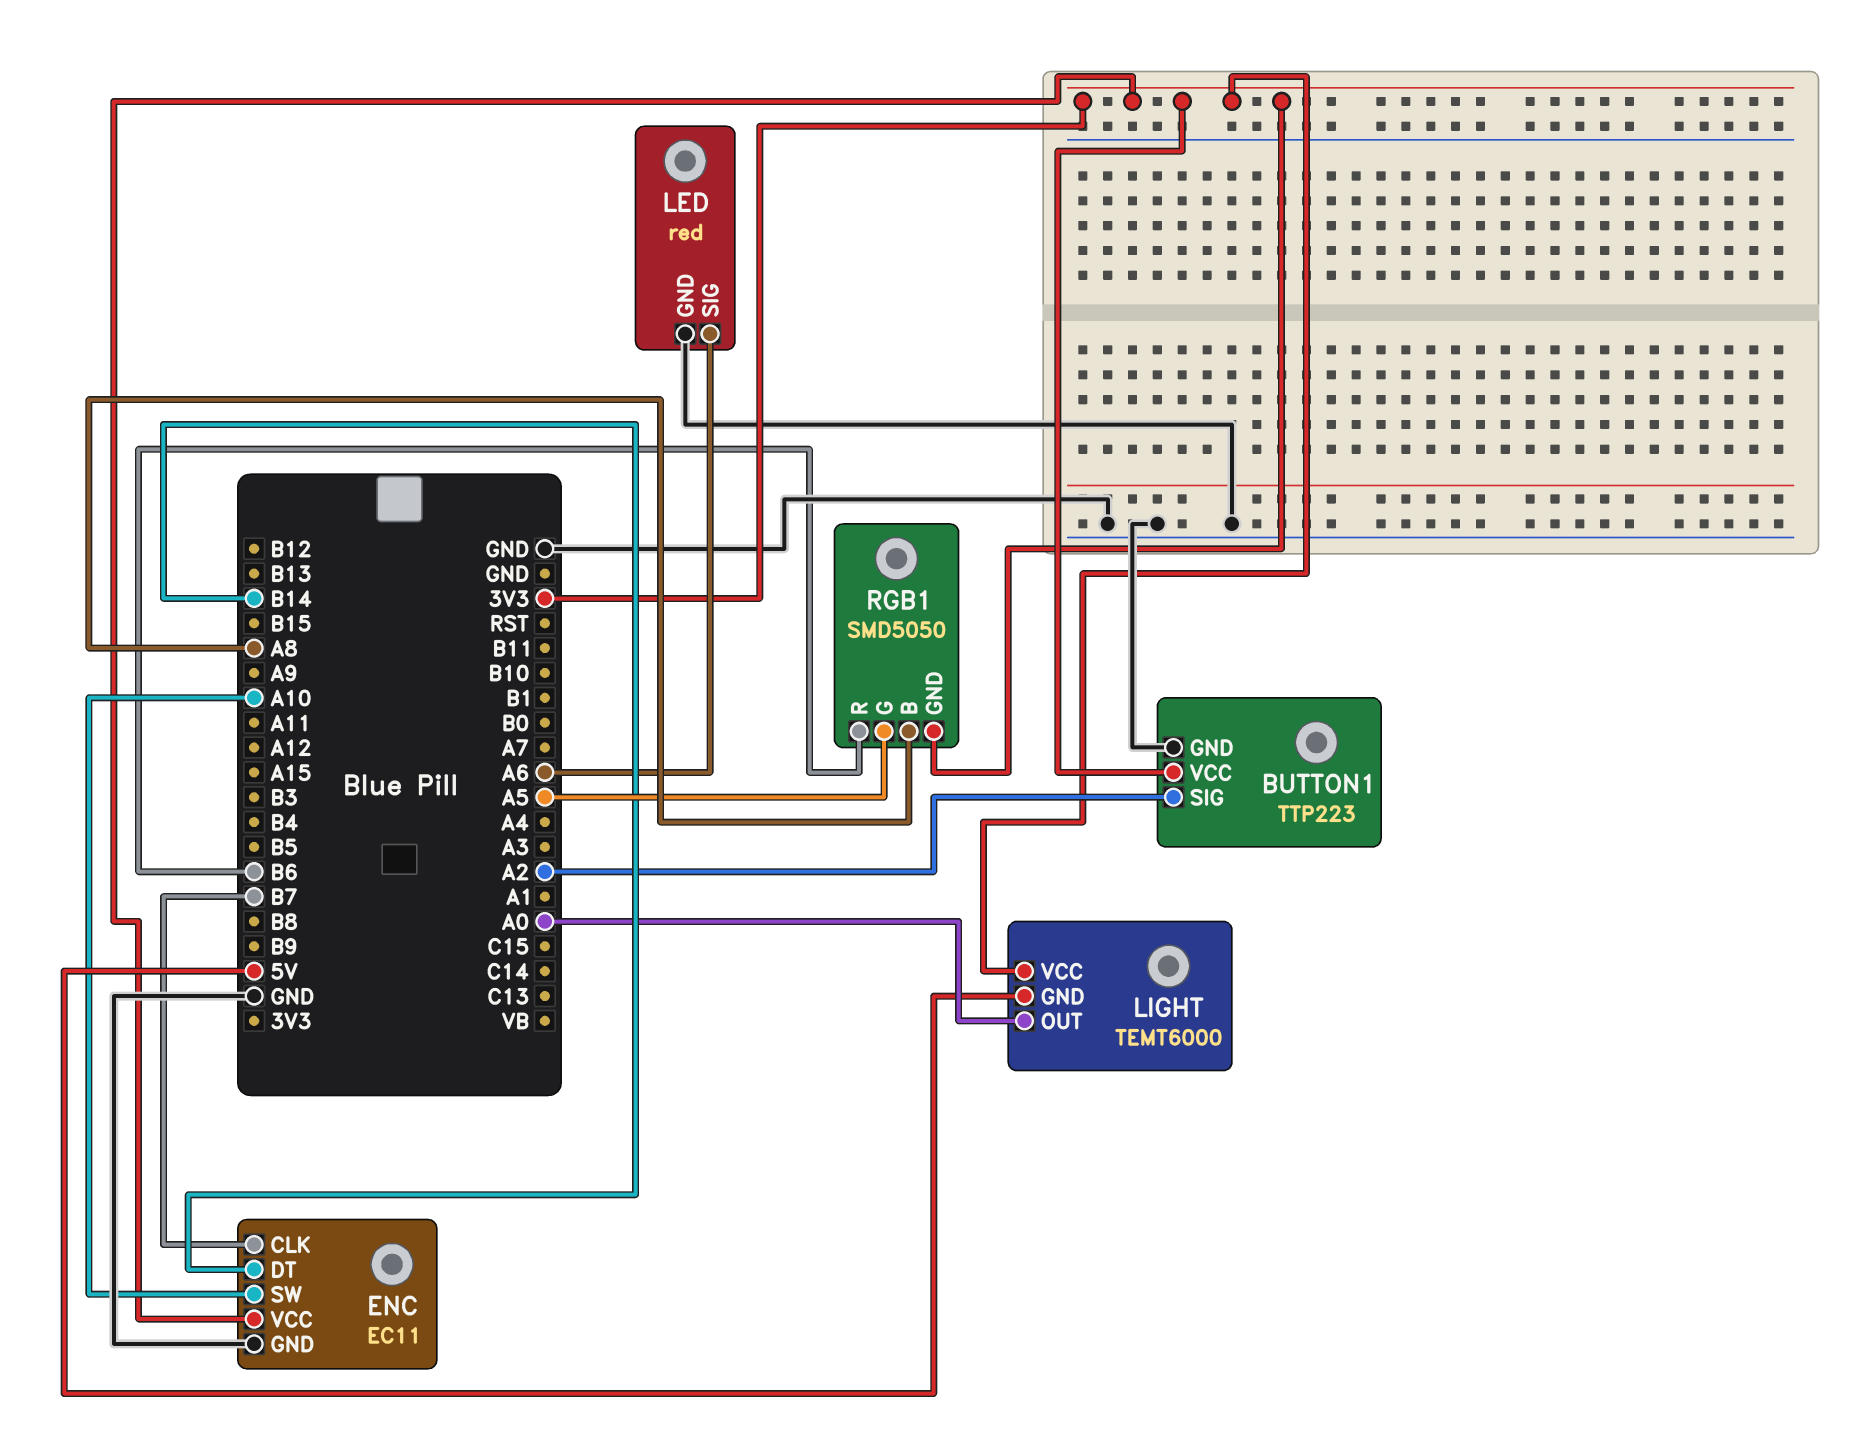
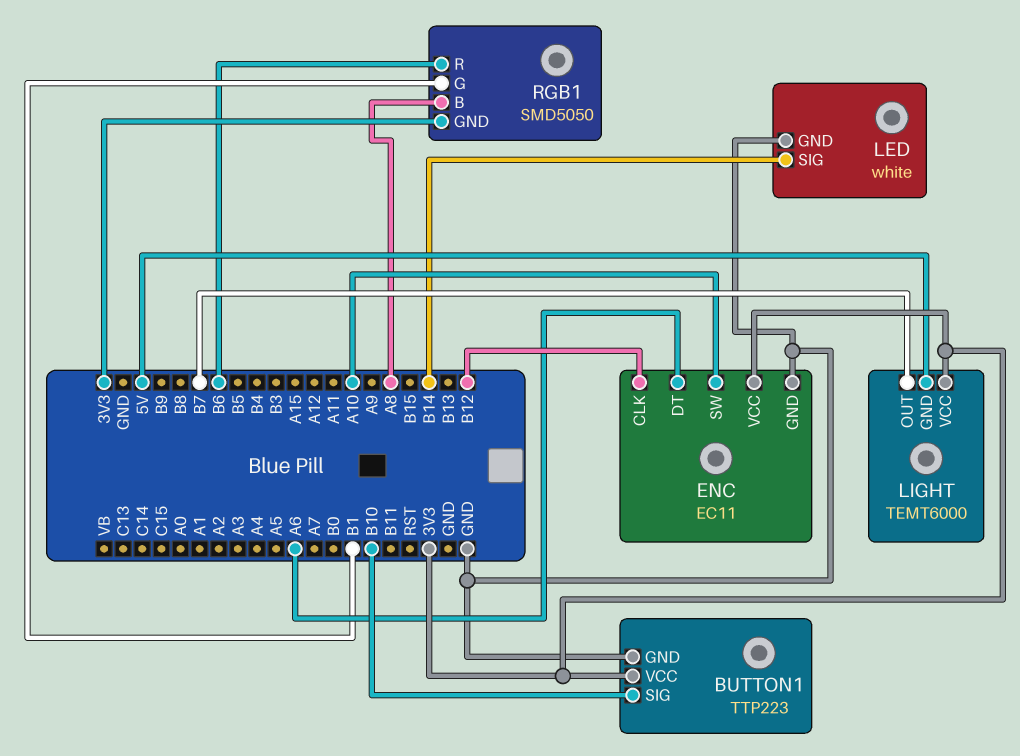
BUTTON1 pin SIG: A2 -> B10
ENC pin CLK: B7 -> B12
ENC pin DT: B14 -> A6
LED: red -> white
LED pin SIG: A6 -> B14
LIGHT pin OUT: A0 -> B7
RGB1 pin G: A5 -> B1

